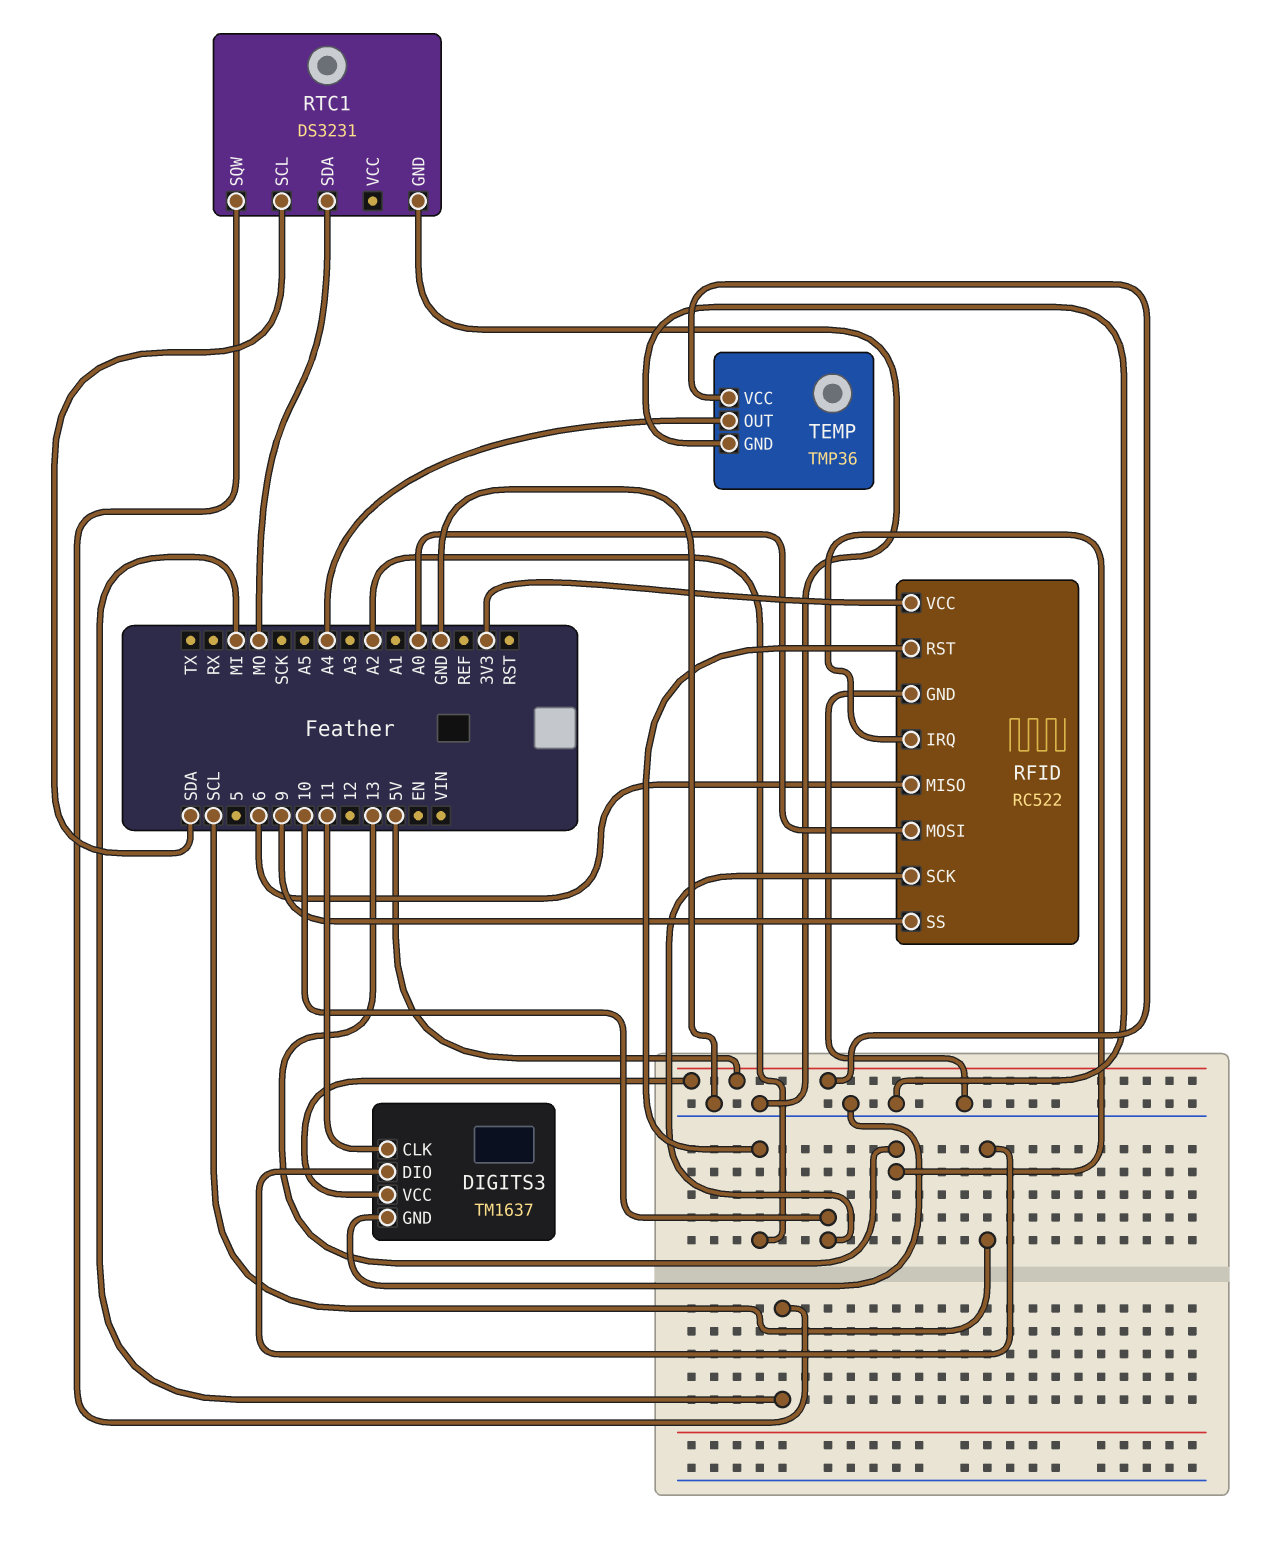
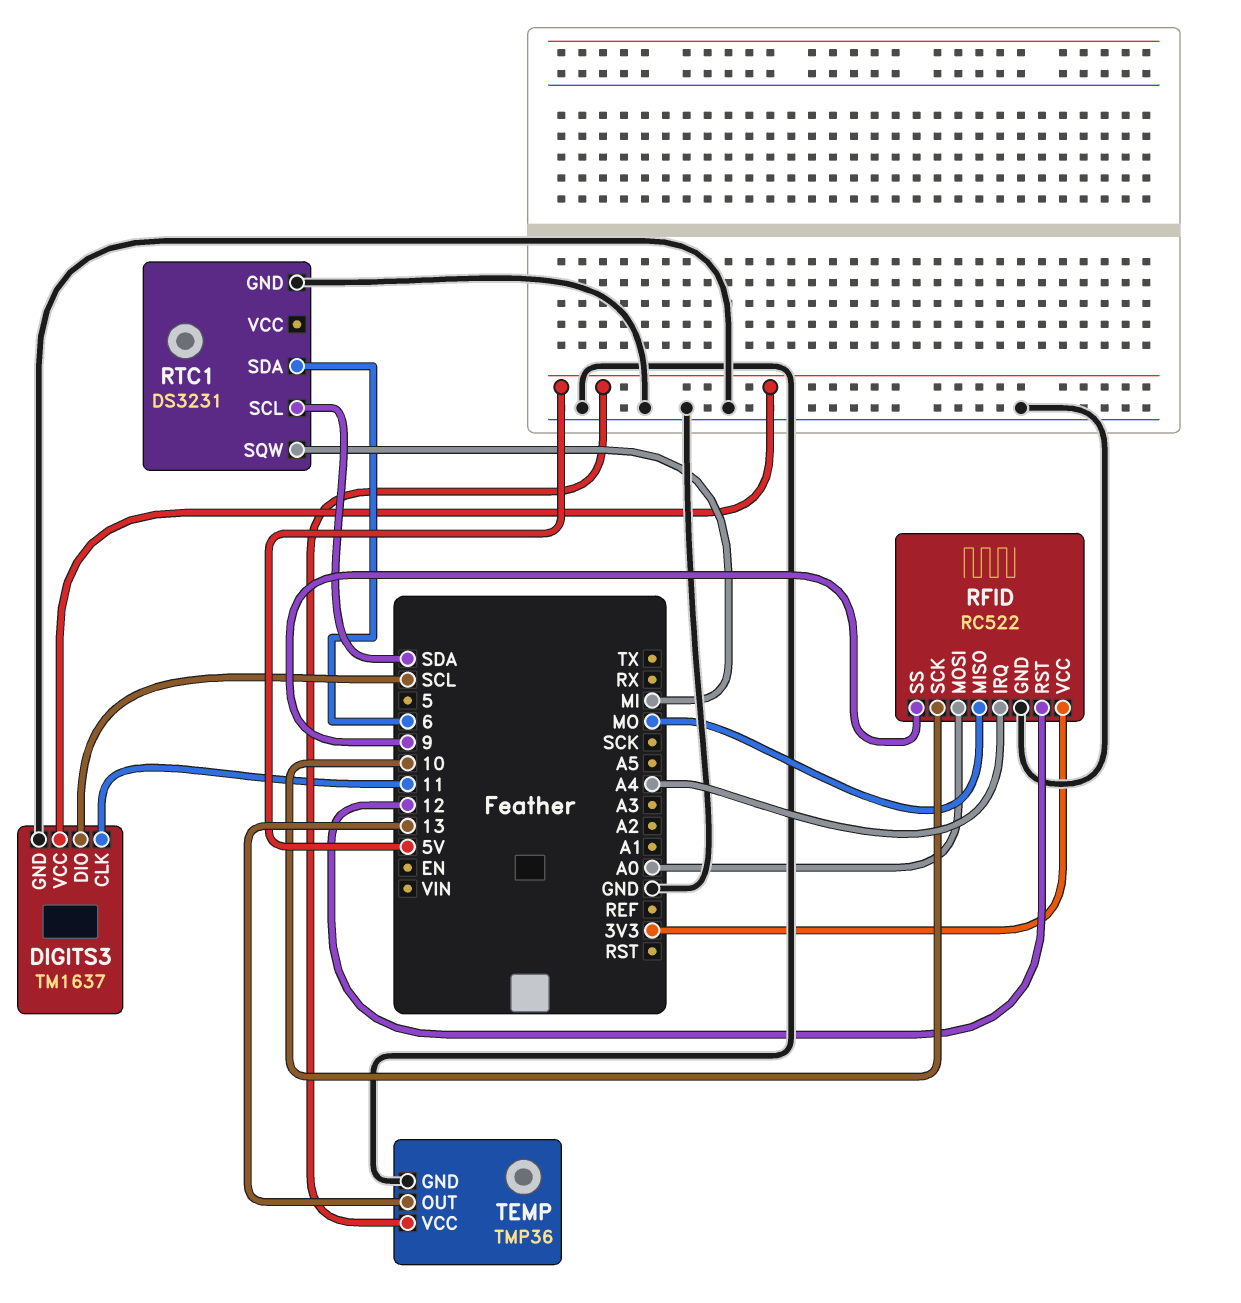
RFID pin IRQ: 13 -> A4
RFID pin MISO: 6 -> MO
RFID pin RST: A2 -> 12
RTC1 pin SDA: MO -> 6
TEMP pin OUT: A4 -> 13

